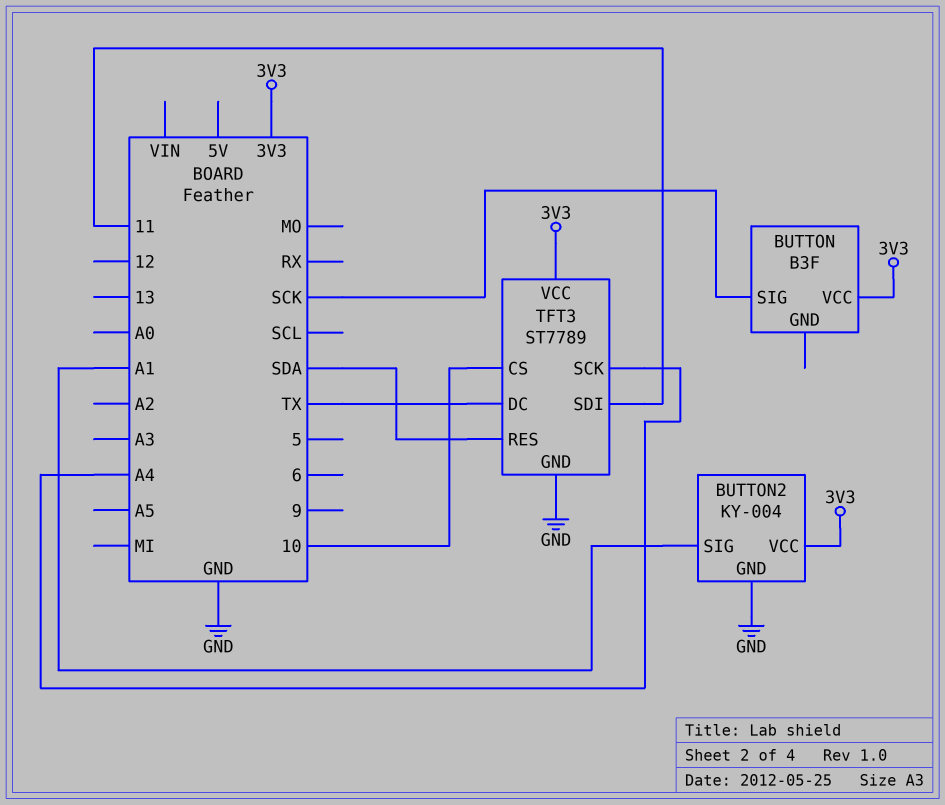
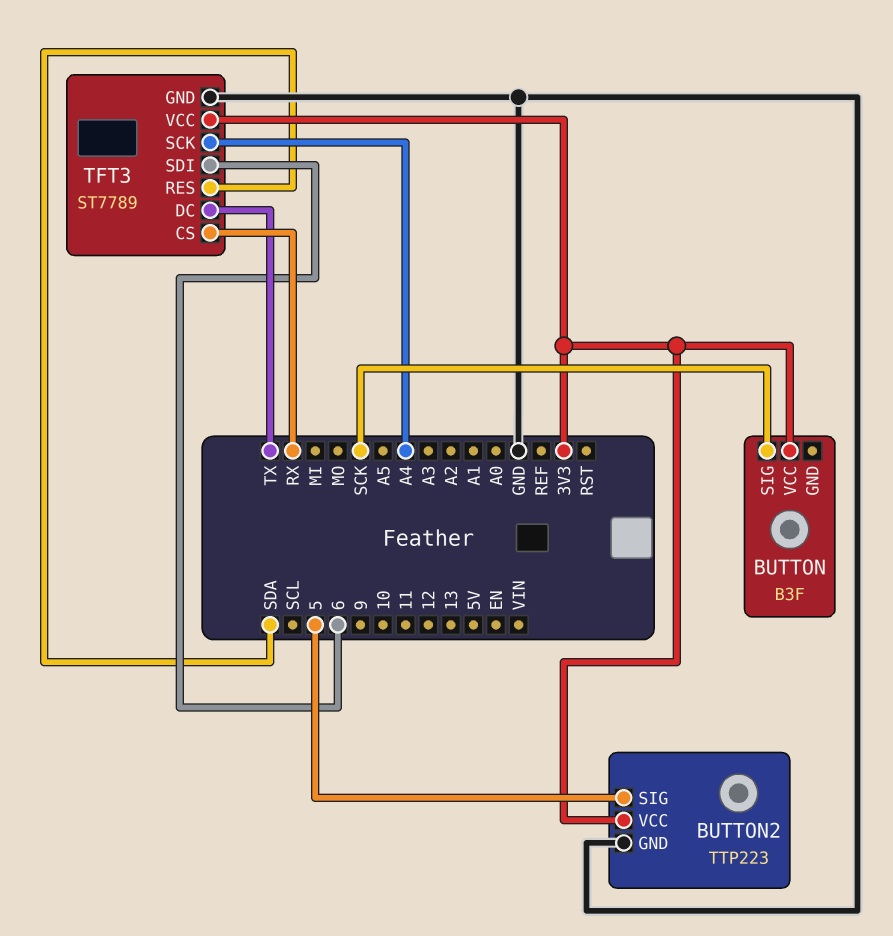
BUTTON2: KY-004 -> TTP223
BUTTON2 pin SIG: A1 -> 5
TFT3 pin CS: 10 -> RX
TFT3 pin SDI: 11 -> 6

